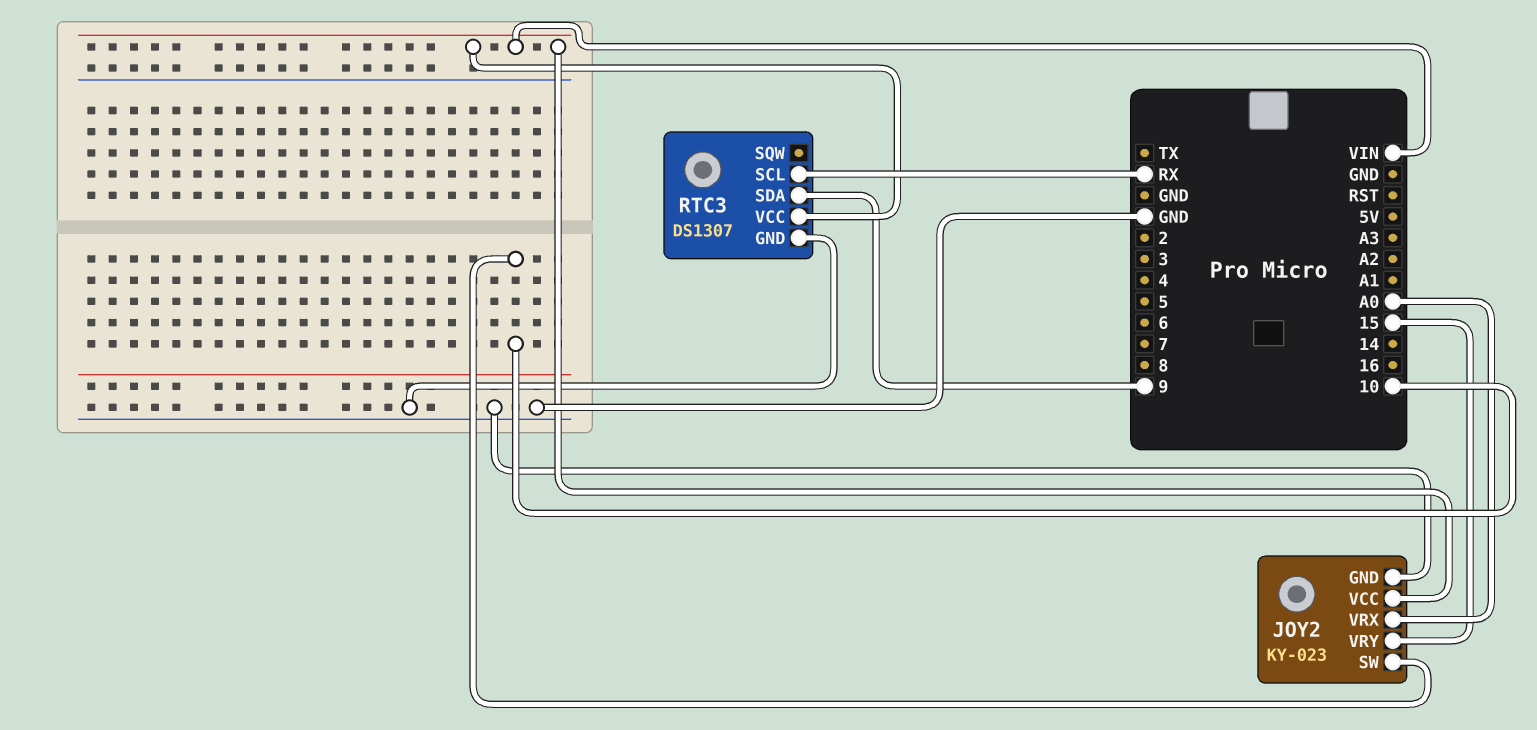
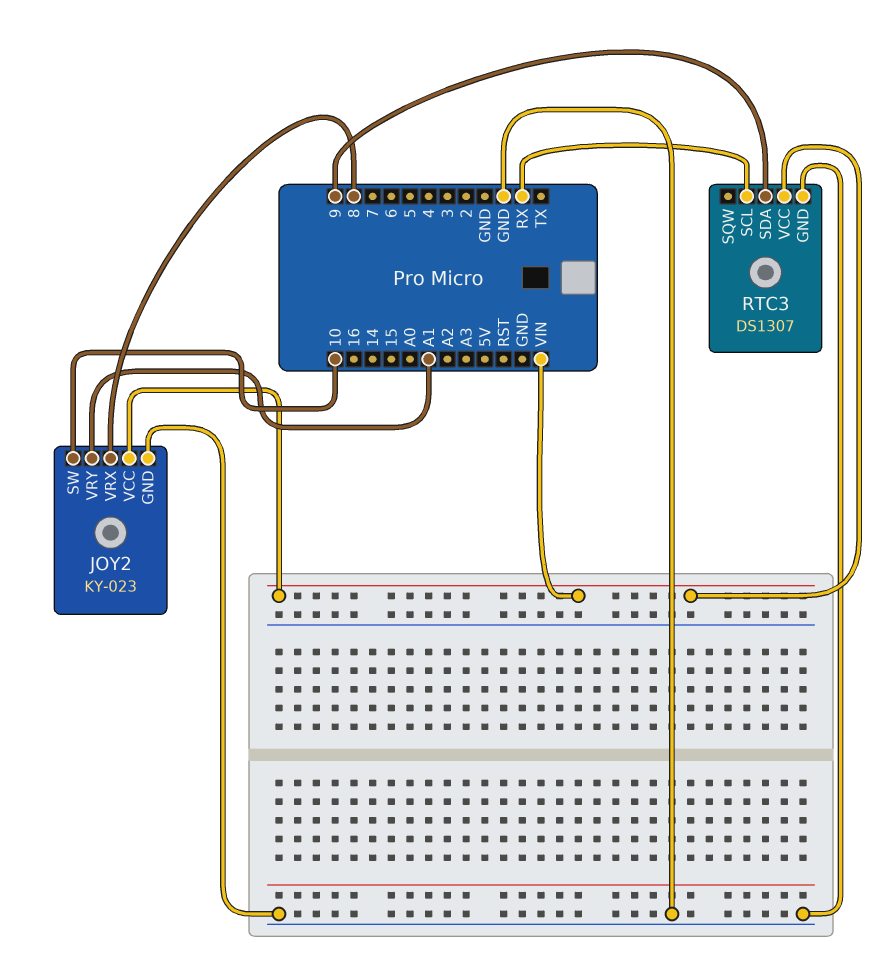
JOY2 pin VRX: A0 -> 8
JOY2 pin VRY: 15 -> A1

